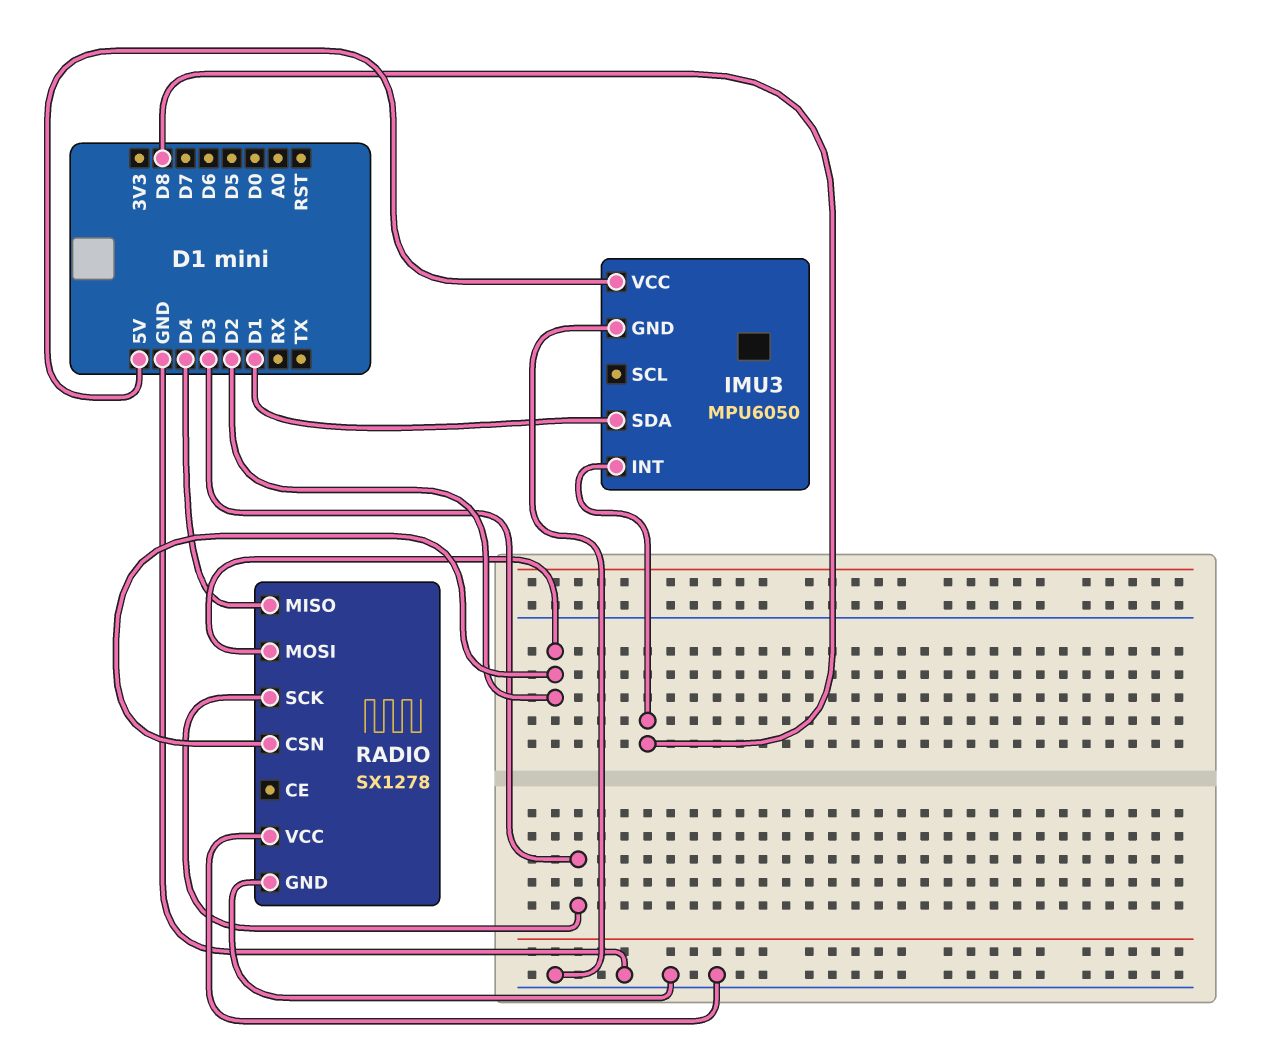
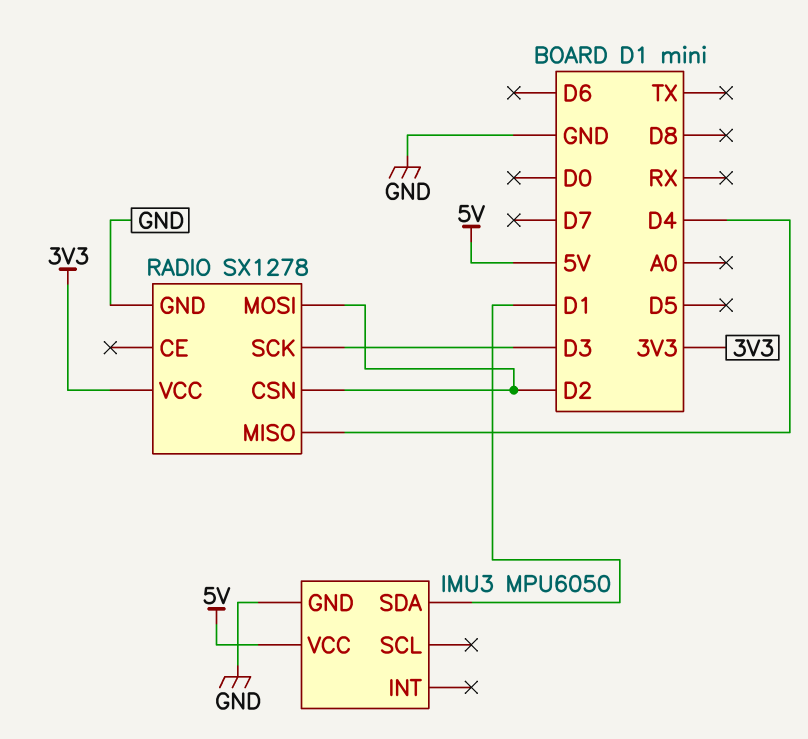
IMU3 pin INT: D8 -> none
RADIO pin VCC: GND -> 3V3

